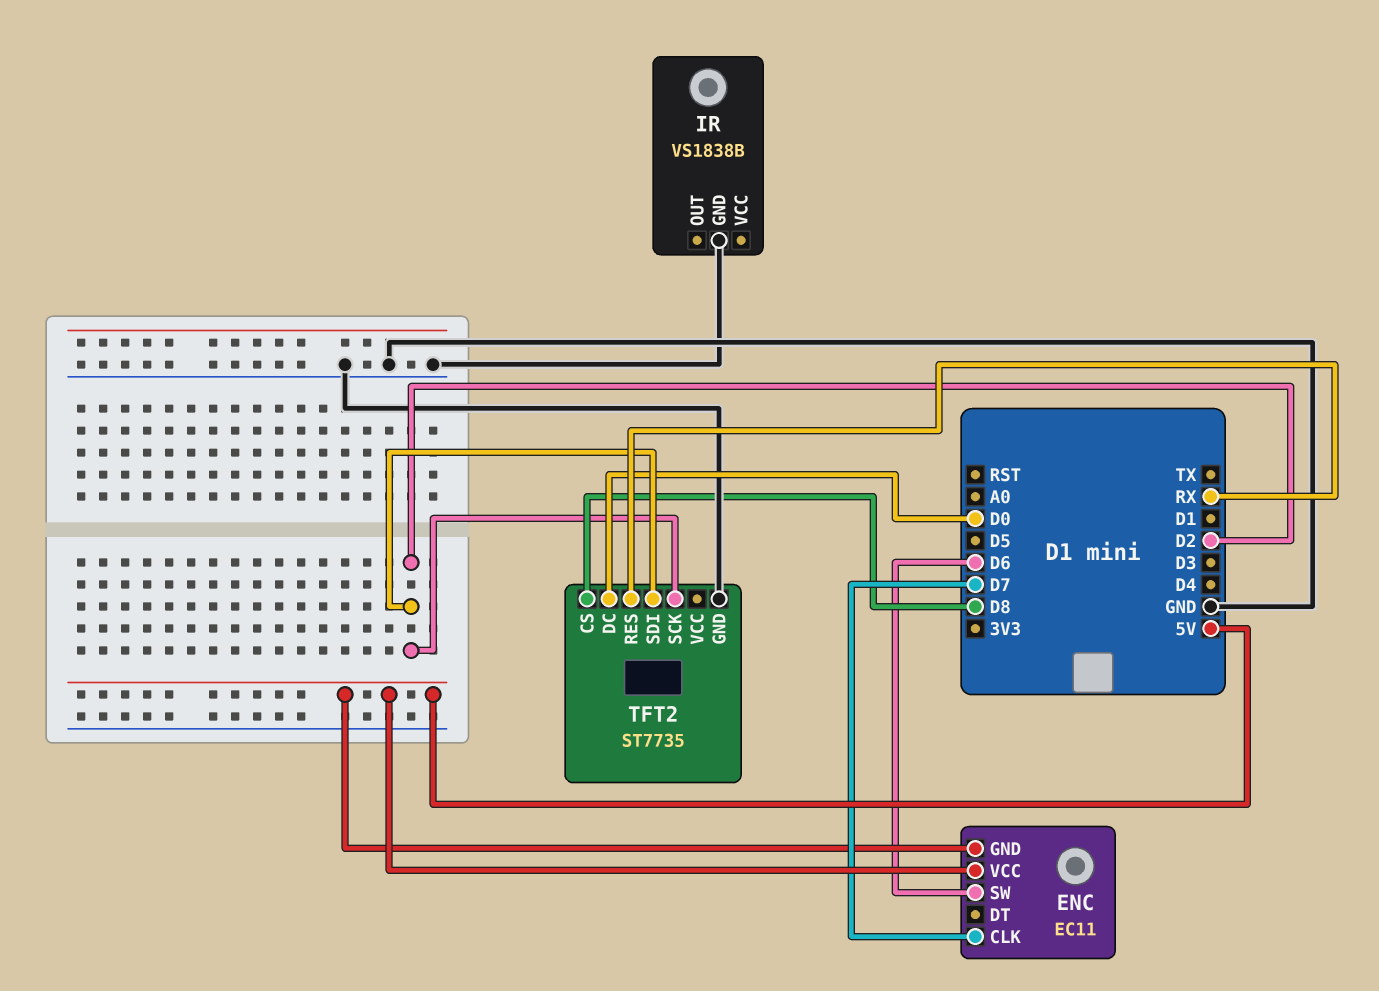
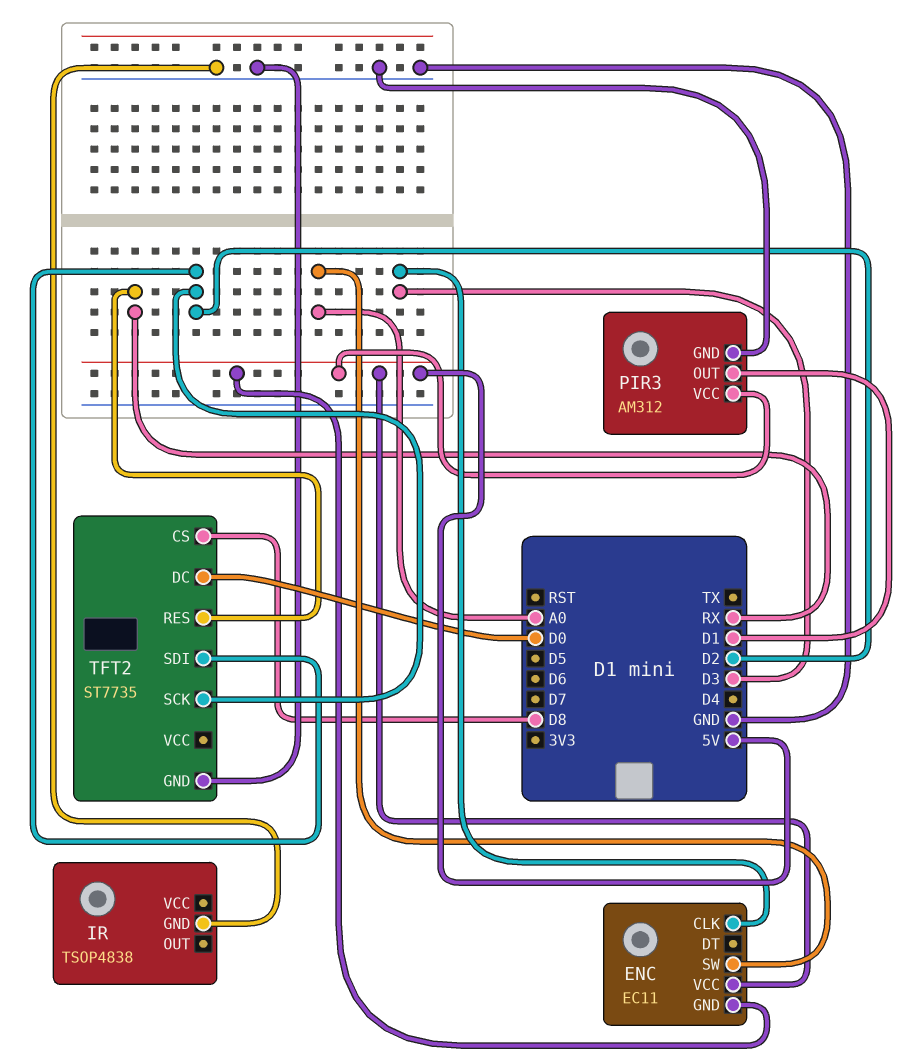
ENC pin CLK: D7 -> D3
ENC pin SW: D6 -> A0
IR: VS1838B -> TSOP4838
PIR3: none -> AM312
PIR3 pin GND: none -> GND
PIR3 pin OUT: none -> D1
PIR3 pin VCC: none -> 5V

